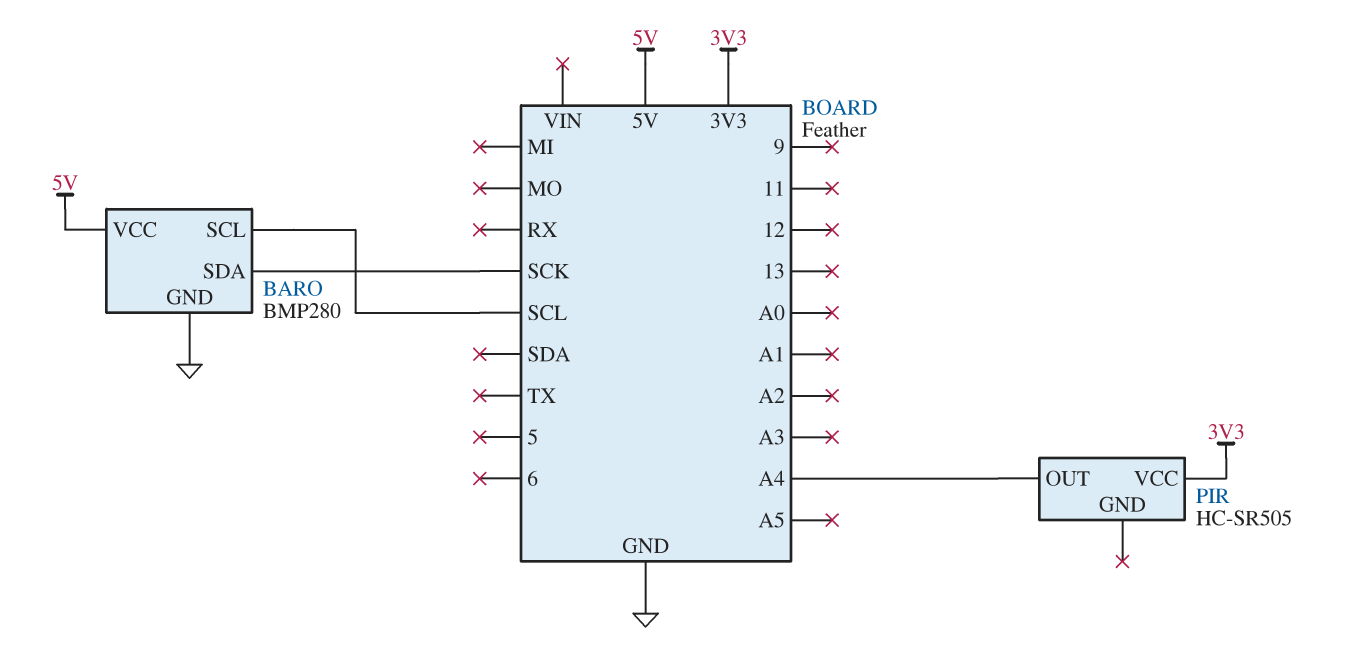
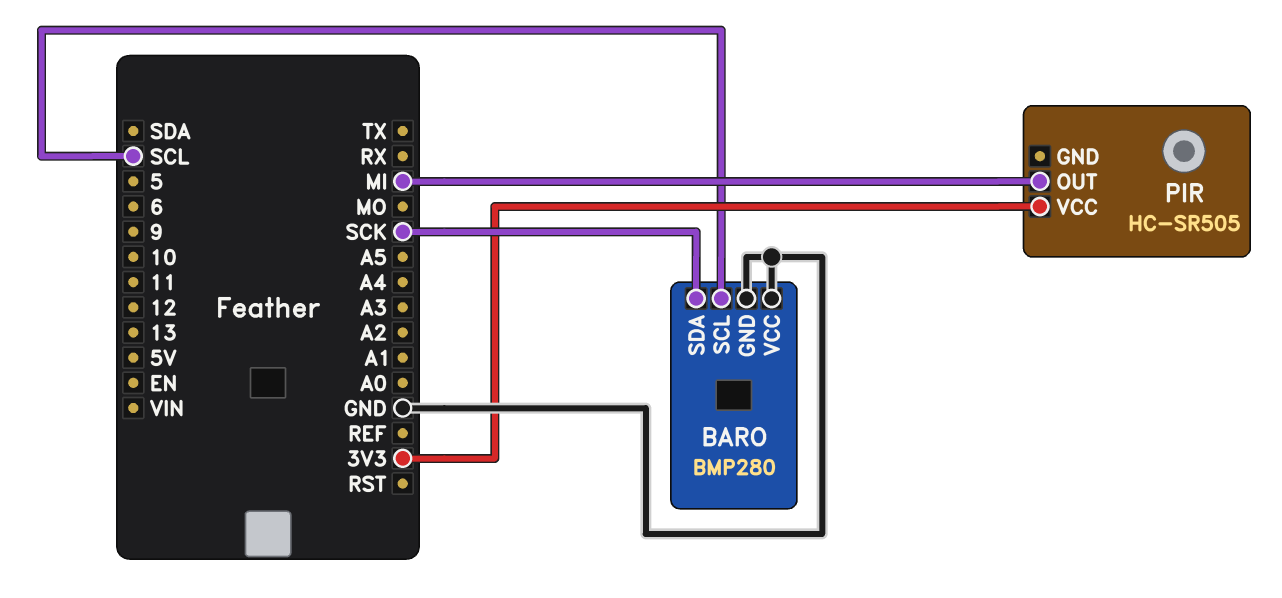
BARO pin VCC: 5V -> GND
PIR pin OUT: A4 -> MI

